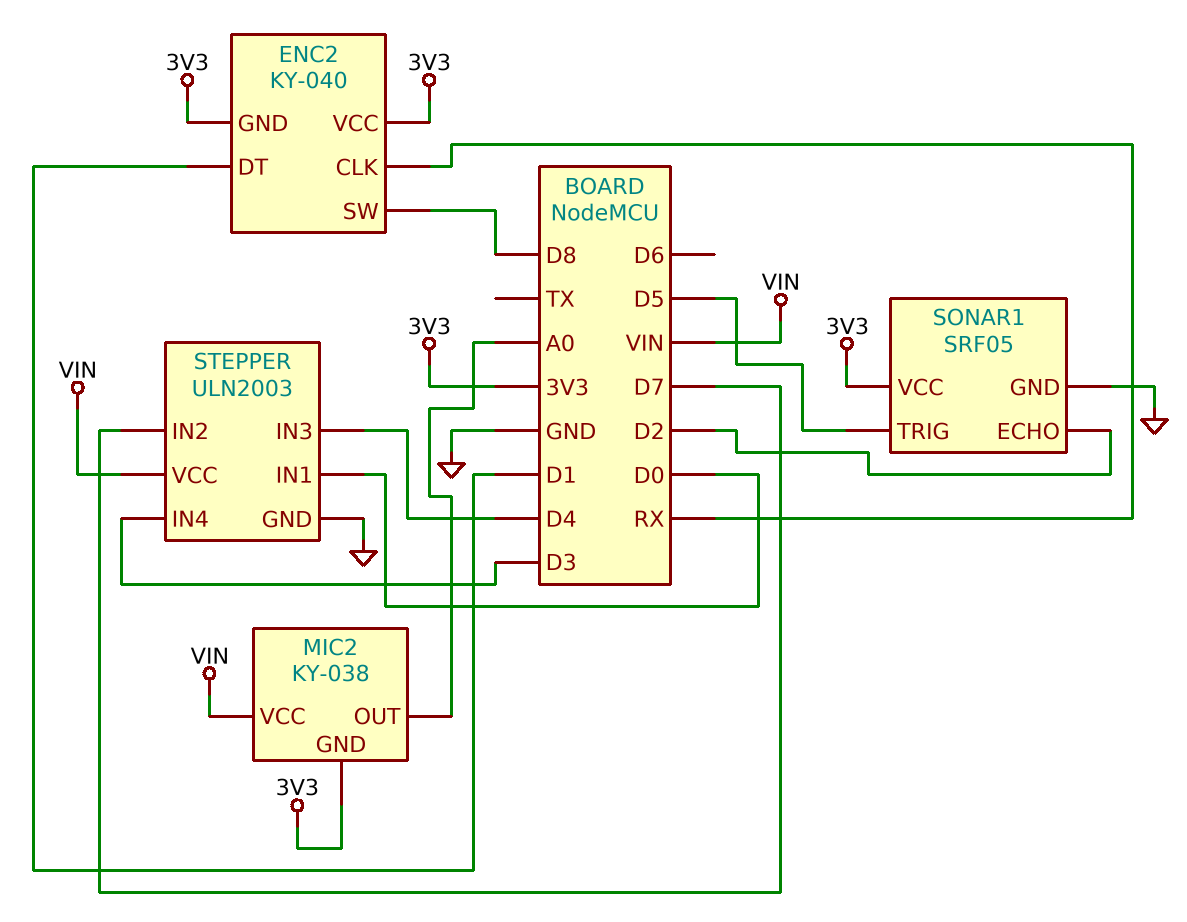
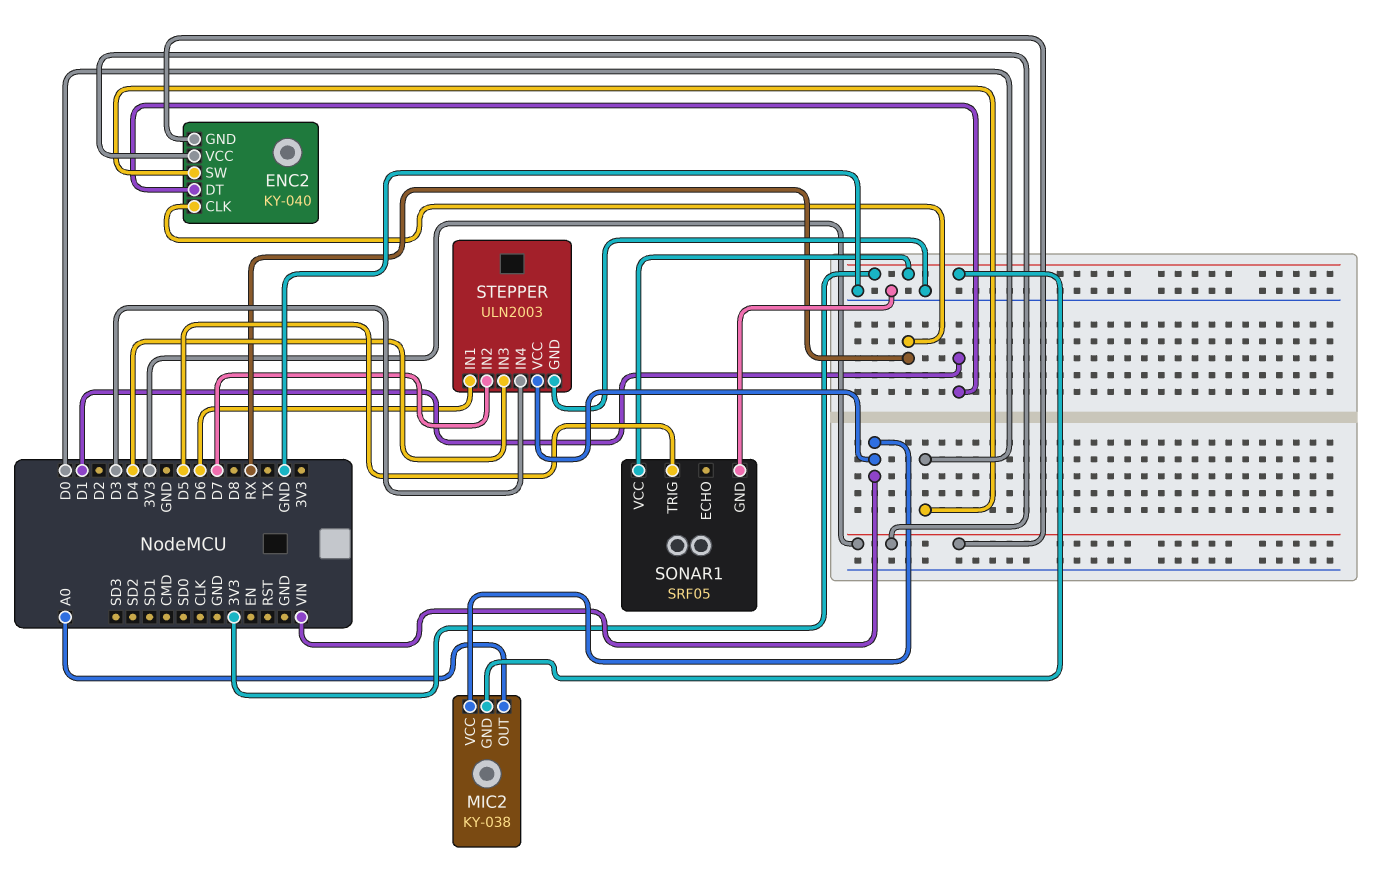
ENC2 pin SW: D8 -> D0
SONAR1 pin ECHO: D2 -> none
STEPPER pin IN1: D0 -> D6

